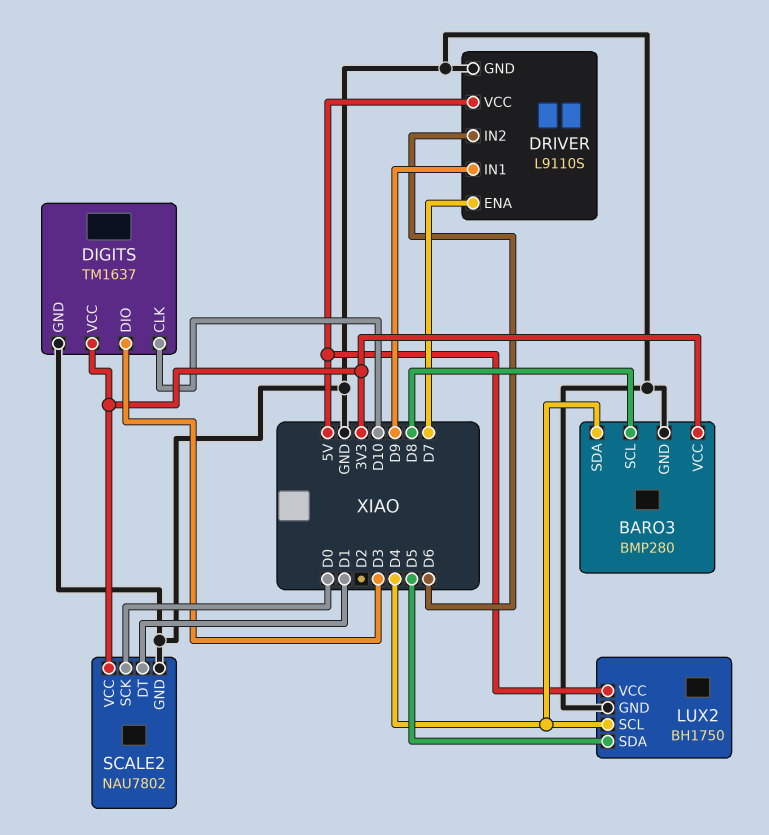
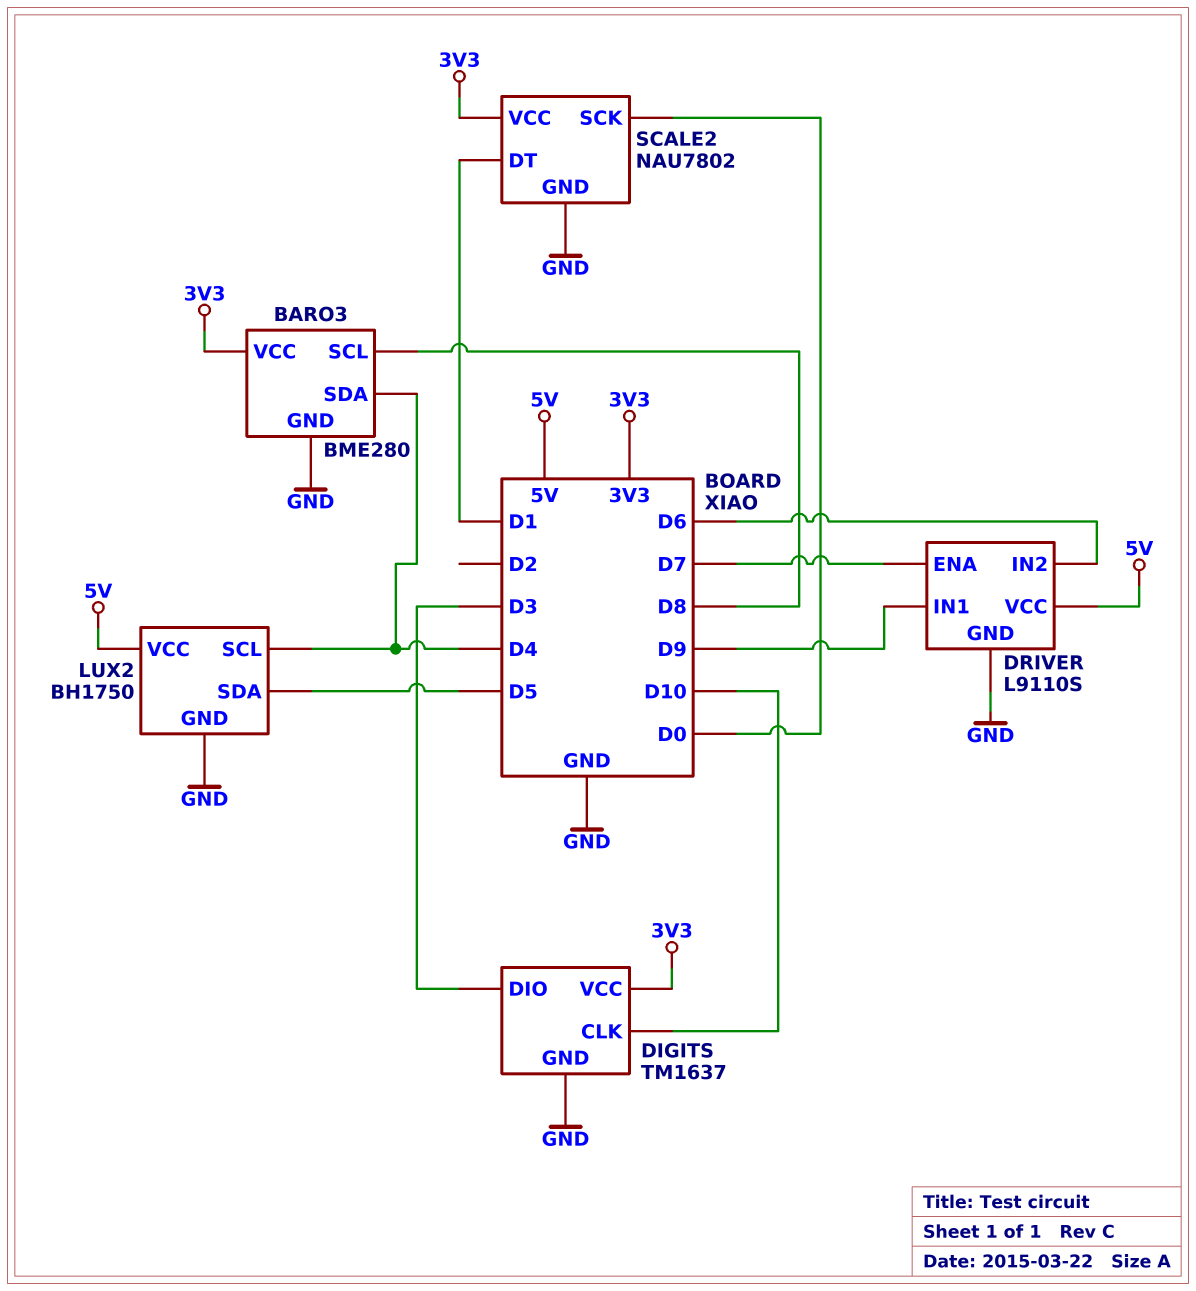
BARO3: BMP280 -> BME280

